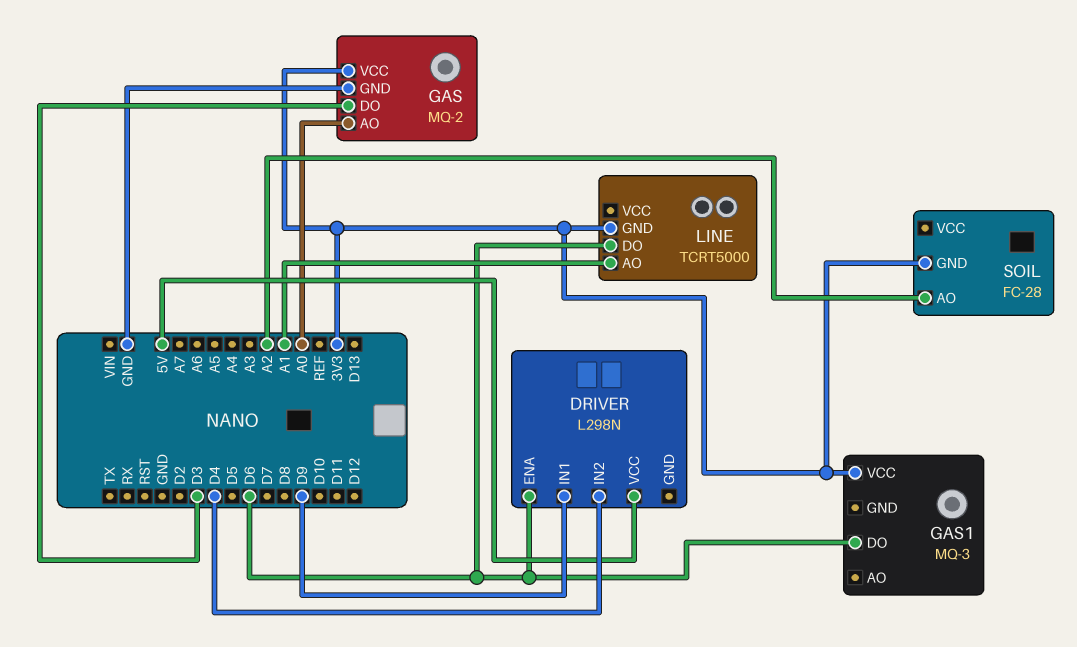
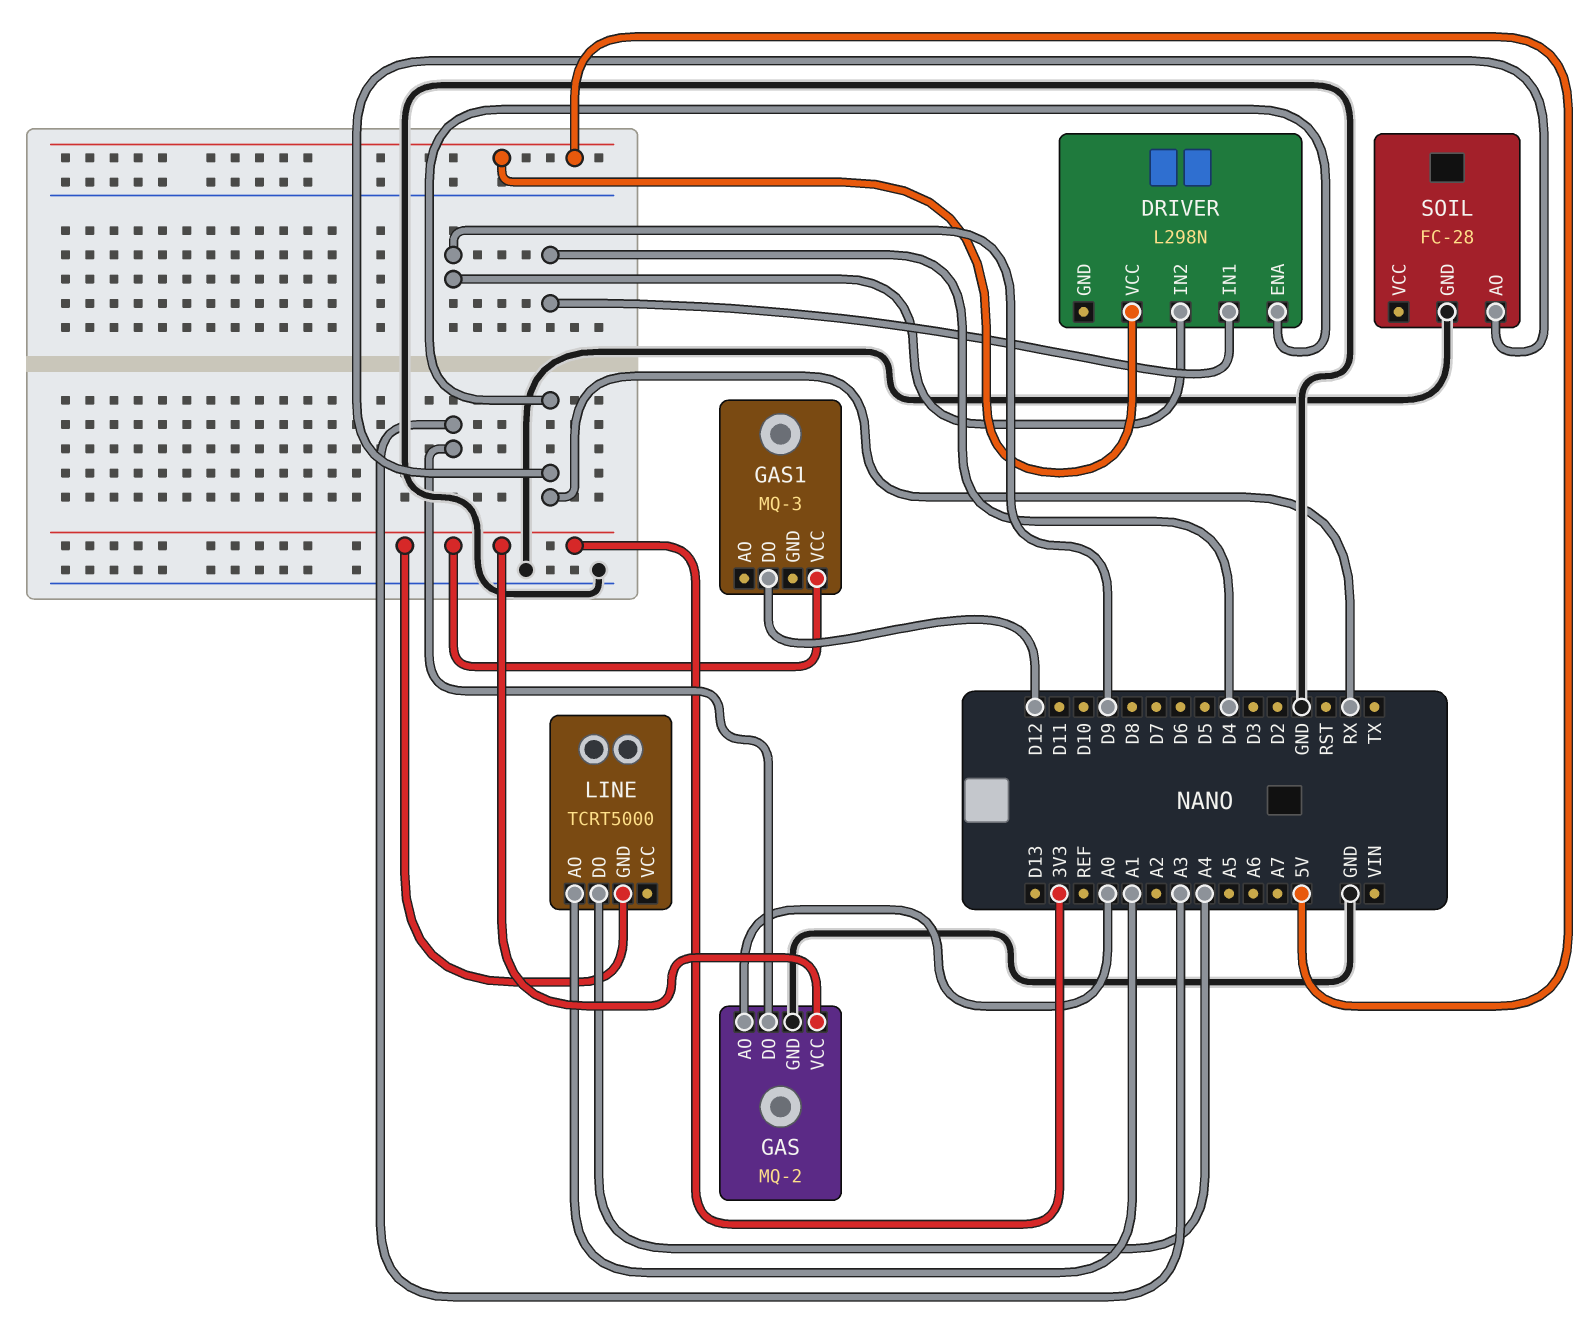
DRIVER pin ENA: D6 -> RX
DRIVER pin IN1: D9 -> D4
DRIVER pin IN2: D4 -> D9
GAS pin DO: D3 -> A3
GAS1 pin DO: D6 -> D12
LINE pin DO: D6 -> A4
SOIL pin AO: A2 -> RX
SOIL pin GND: 3V3 -> GND

